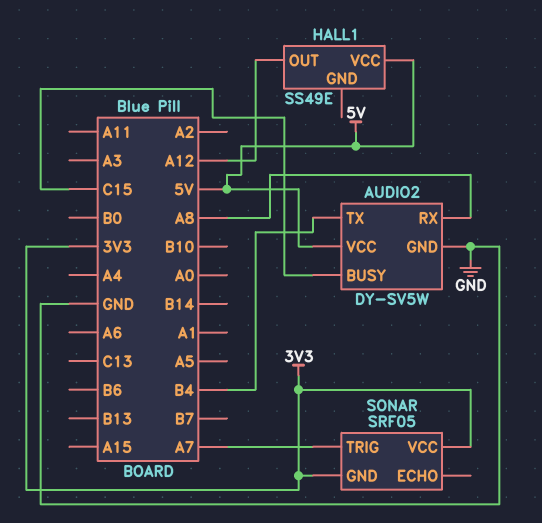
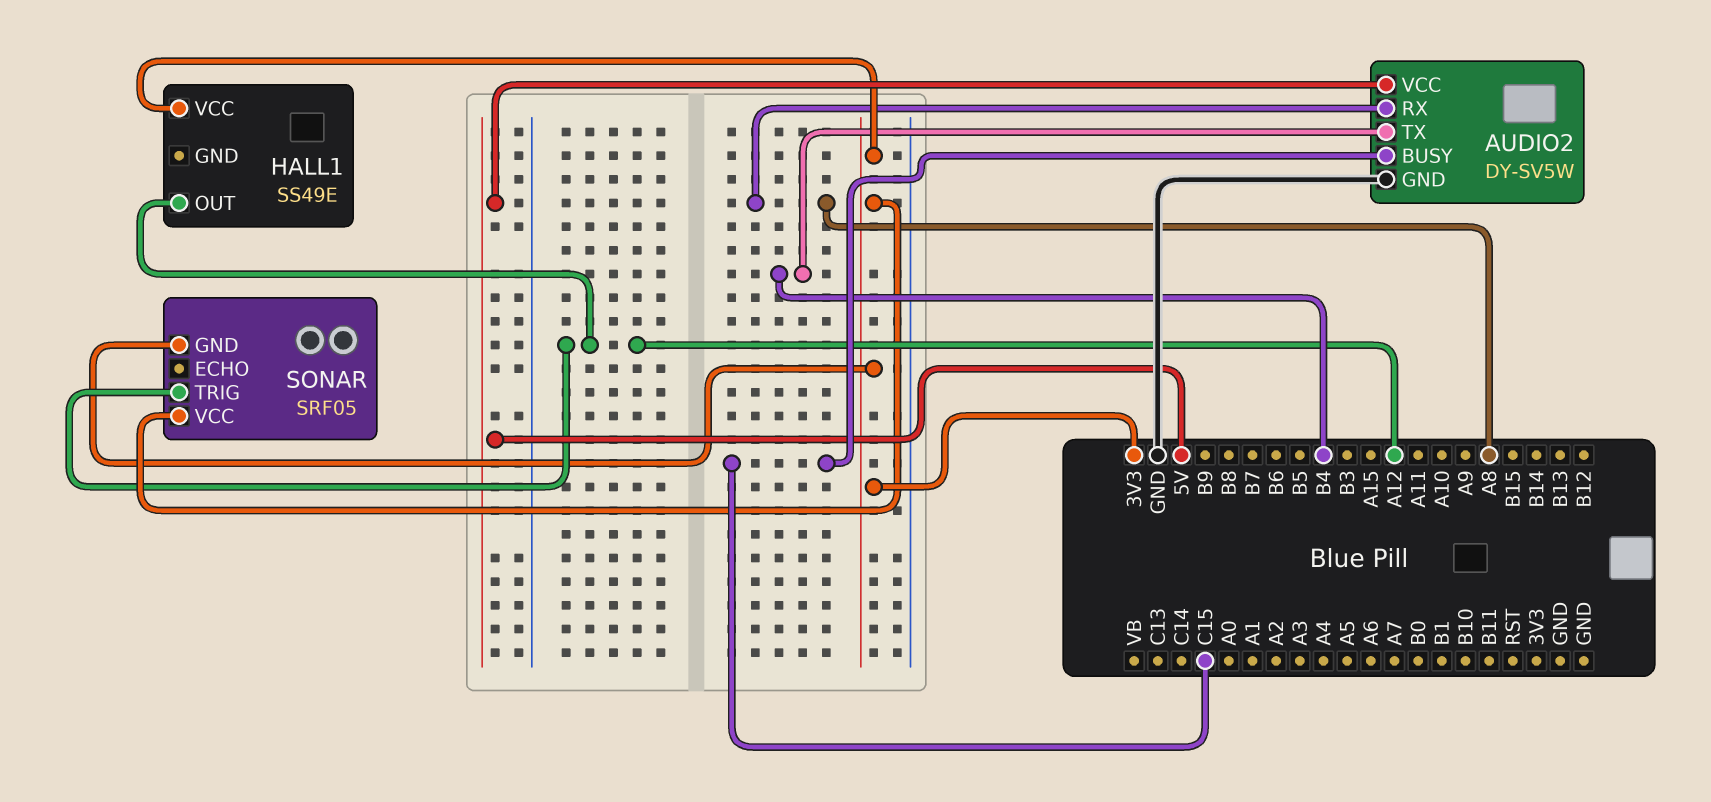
HALL1 pin VCC: 5V -> 3V3
SONAR pin TRIG: A7 -> A12

